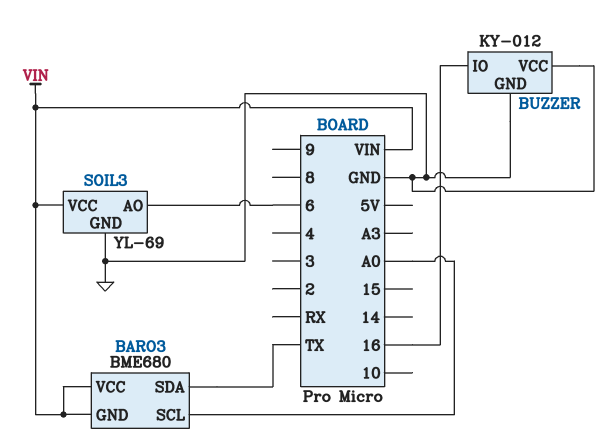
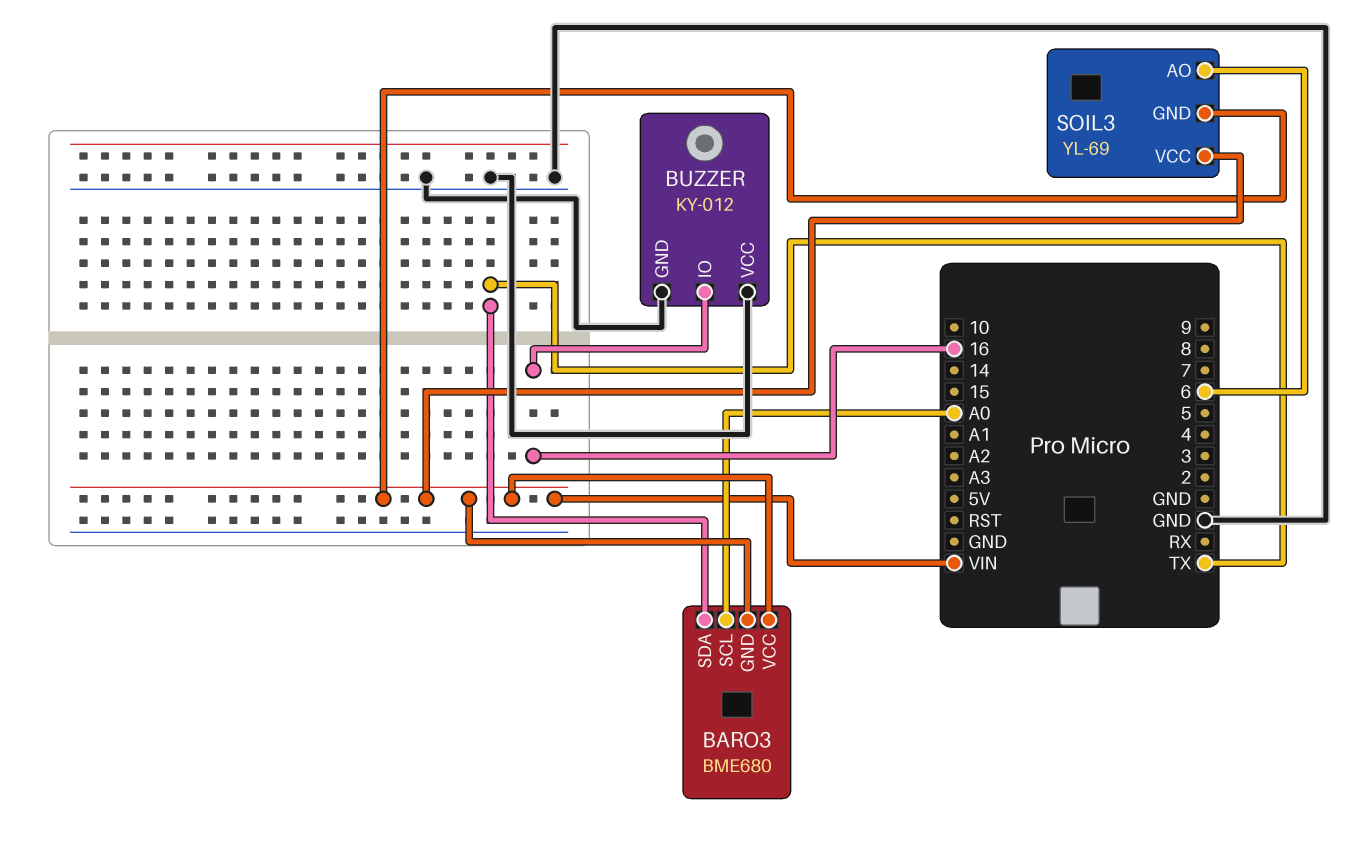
SOIL3 pin GND: GND -> VIN

